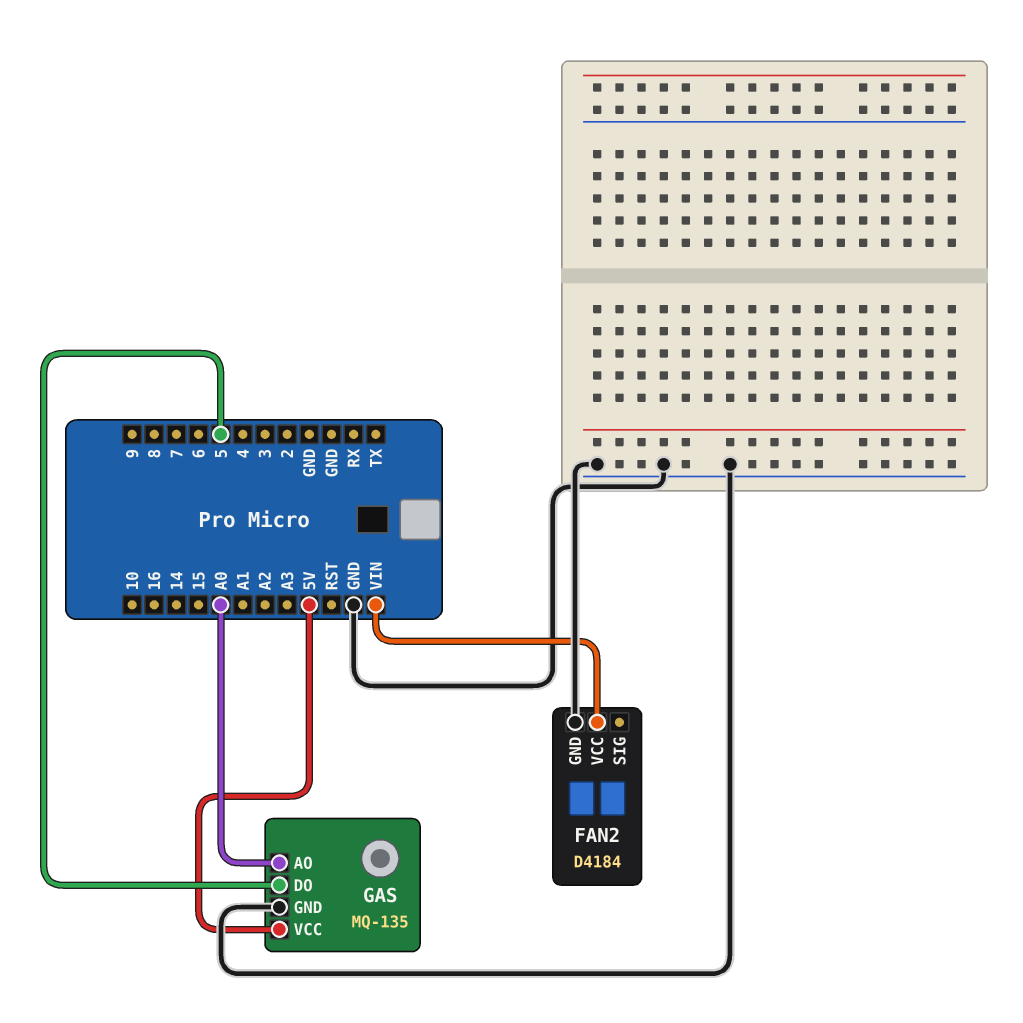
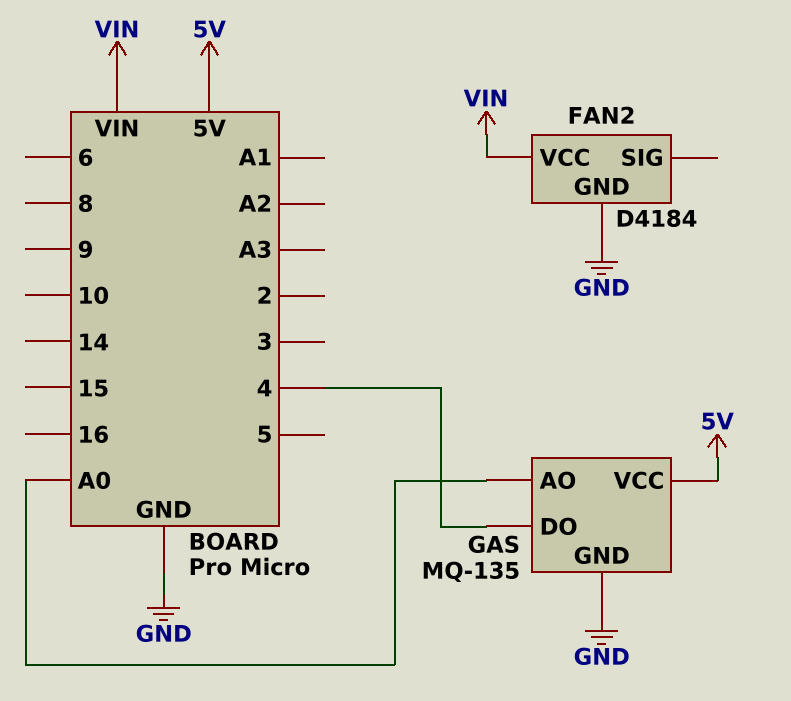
GAS pin DO: 5 -> 4

